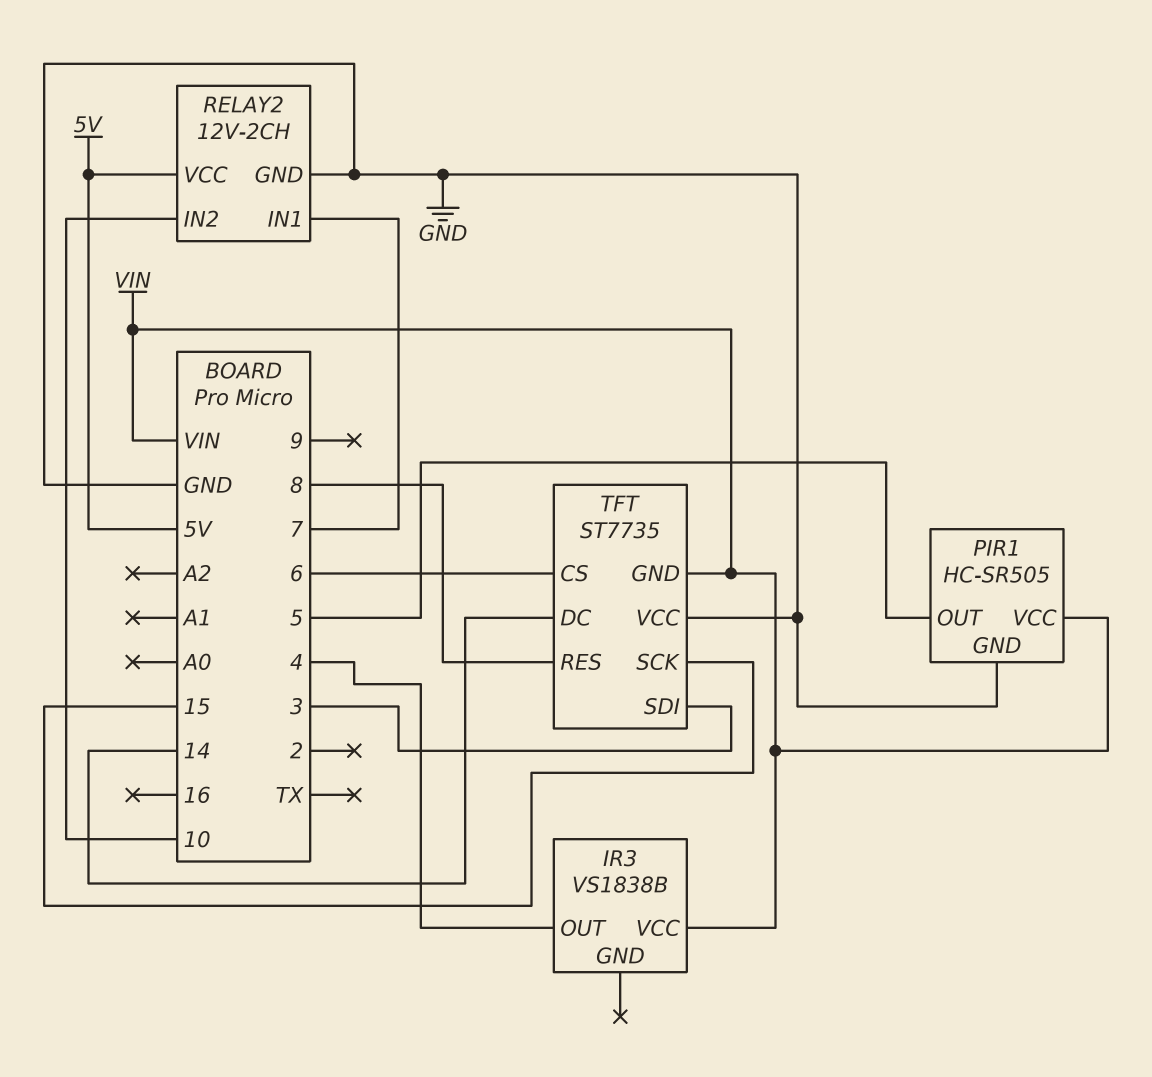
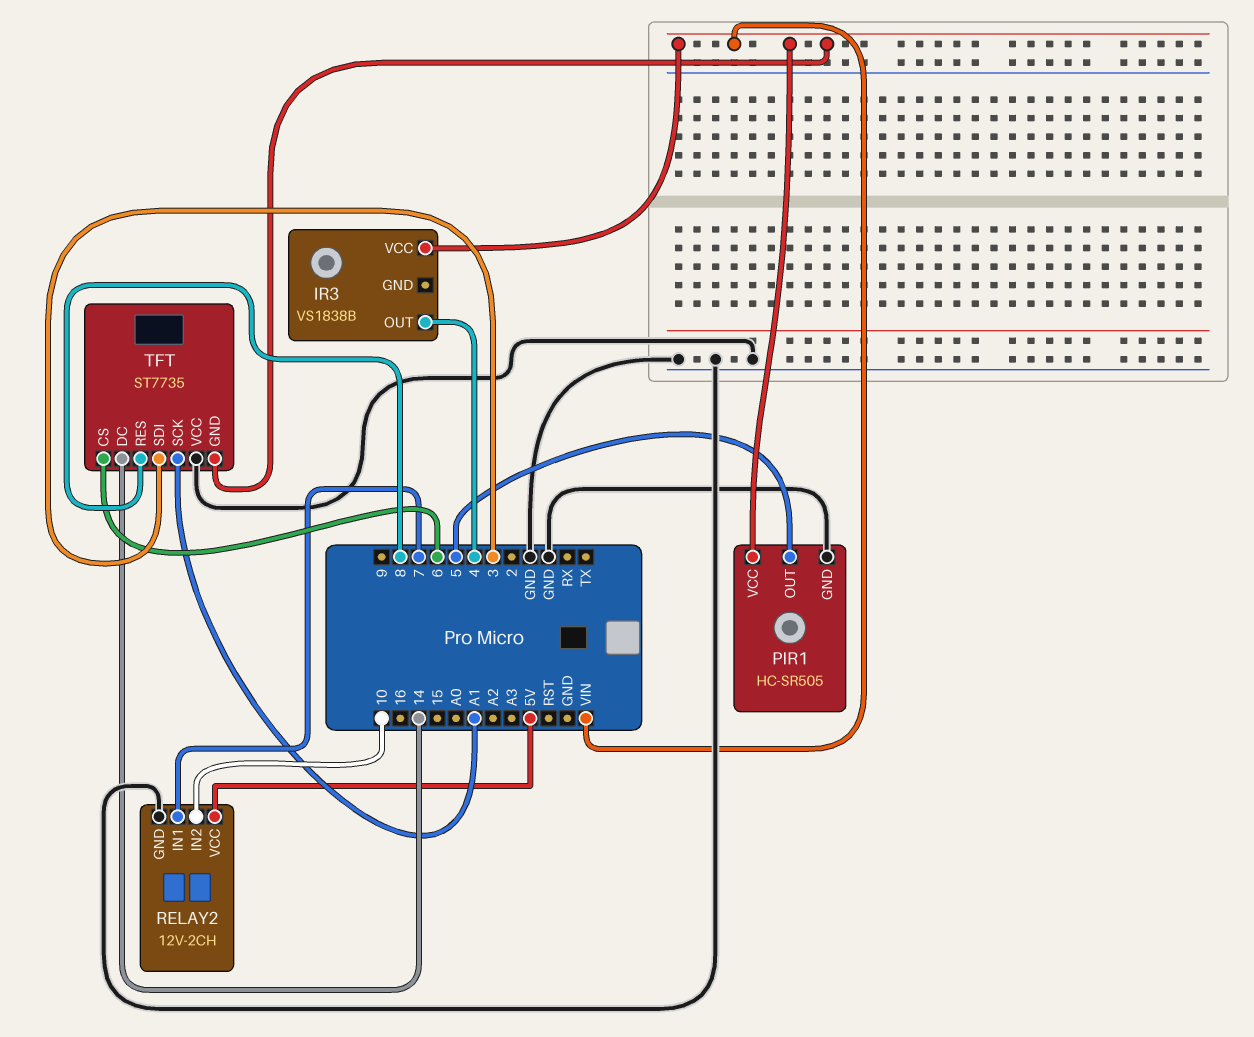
TFT pin SCK: 15 -> A1

